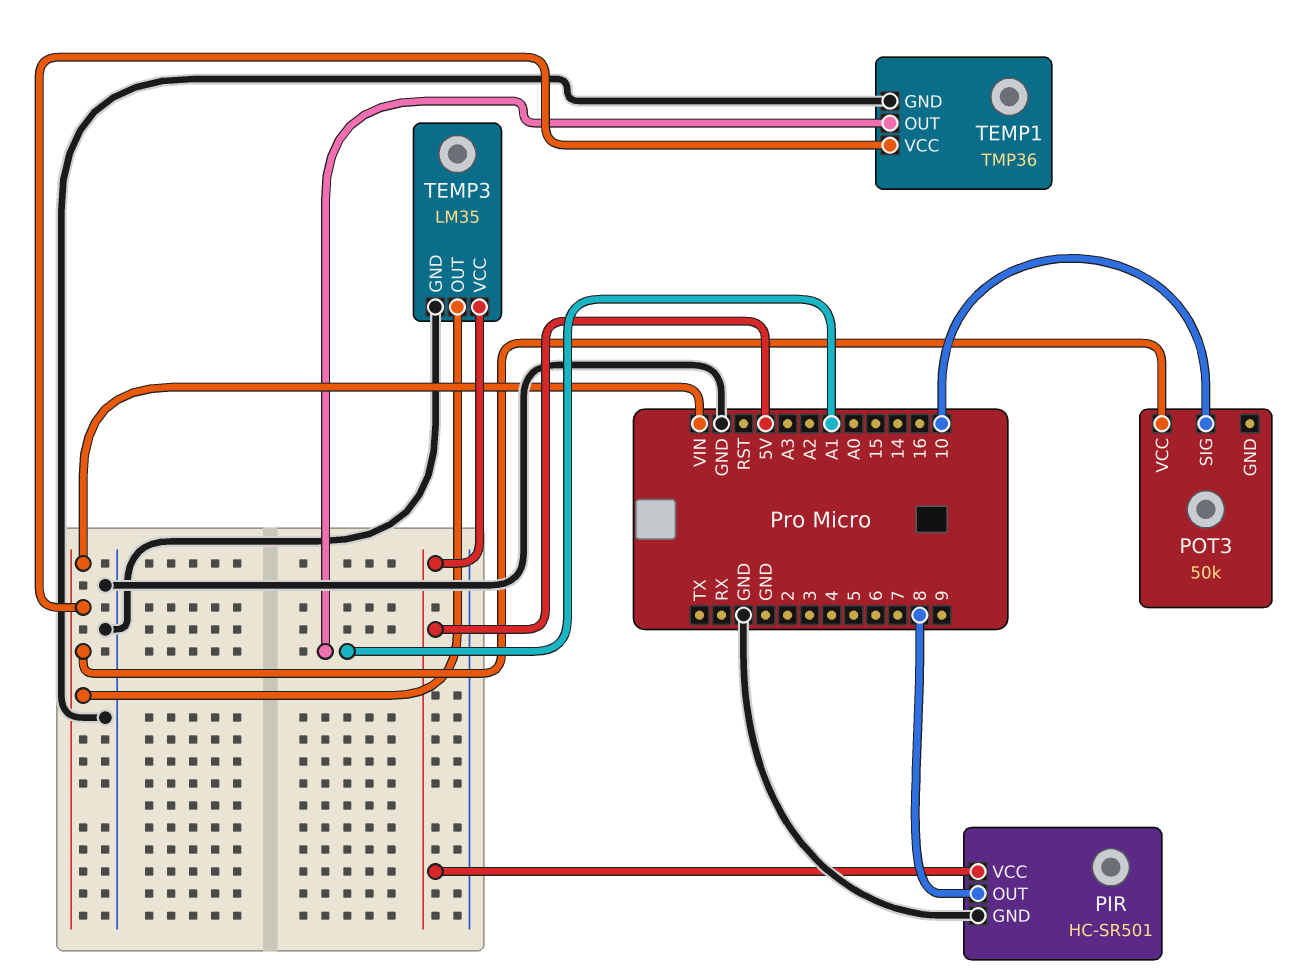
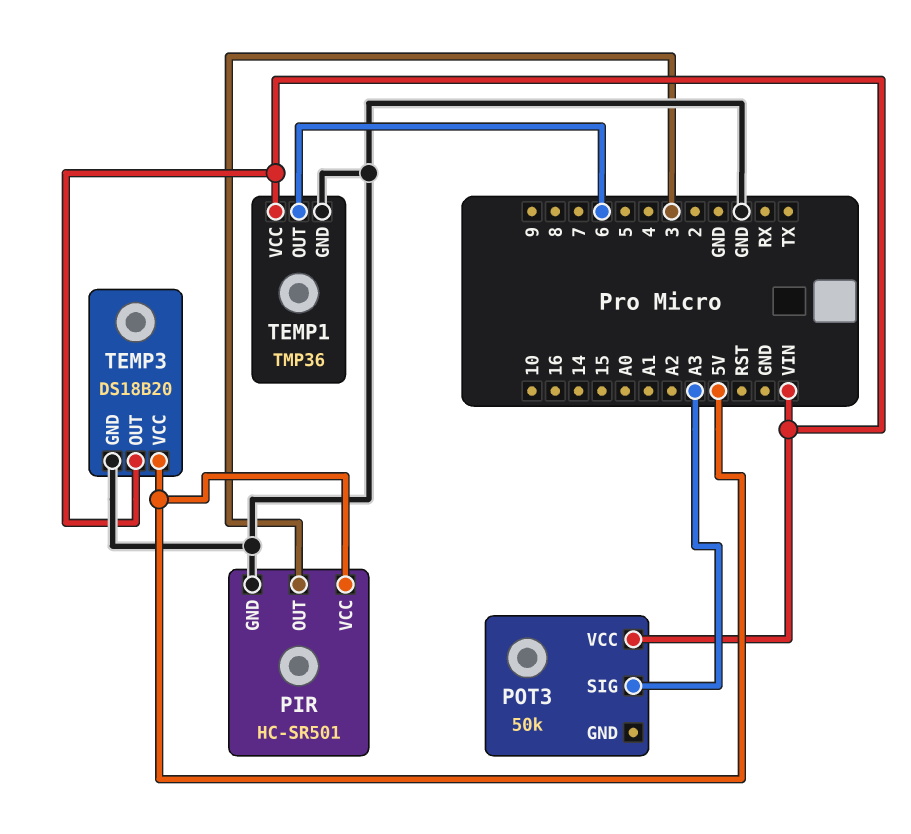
PIR pin OUT: 8 -> 3
POT3 pin SIG: 10 -> A3
TEMP1 pin OUT: A1 -> 6
TEMP3: LM35 -> DS18B20

